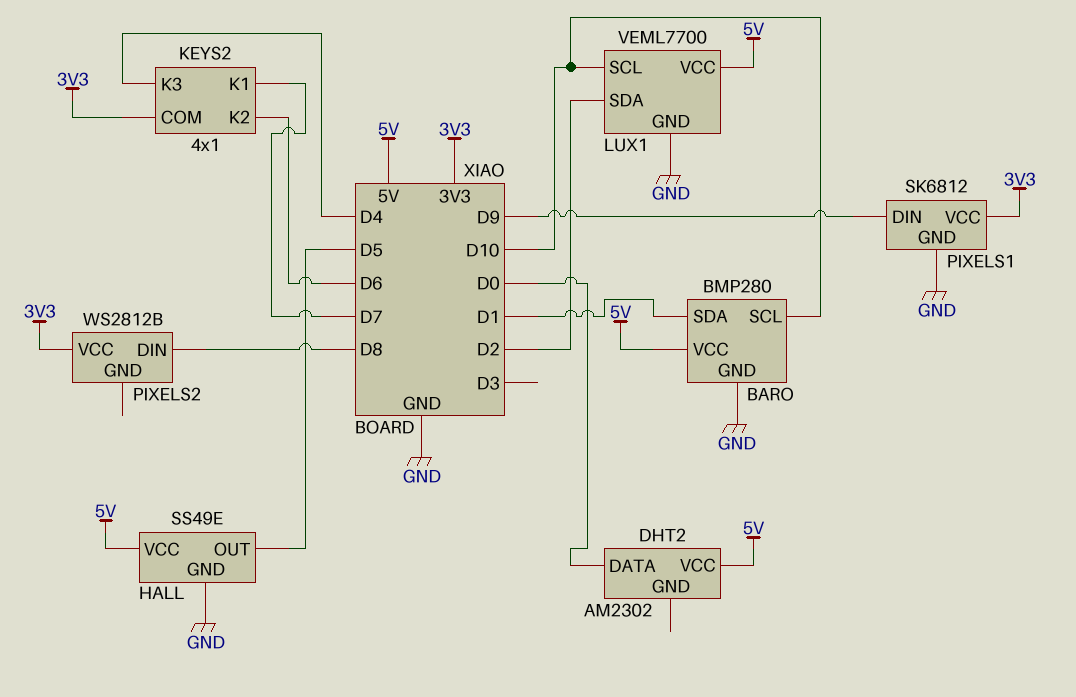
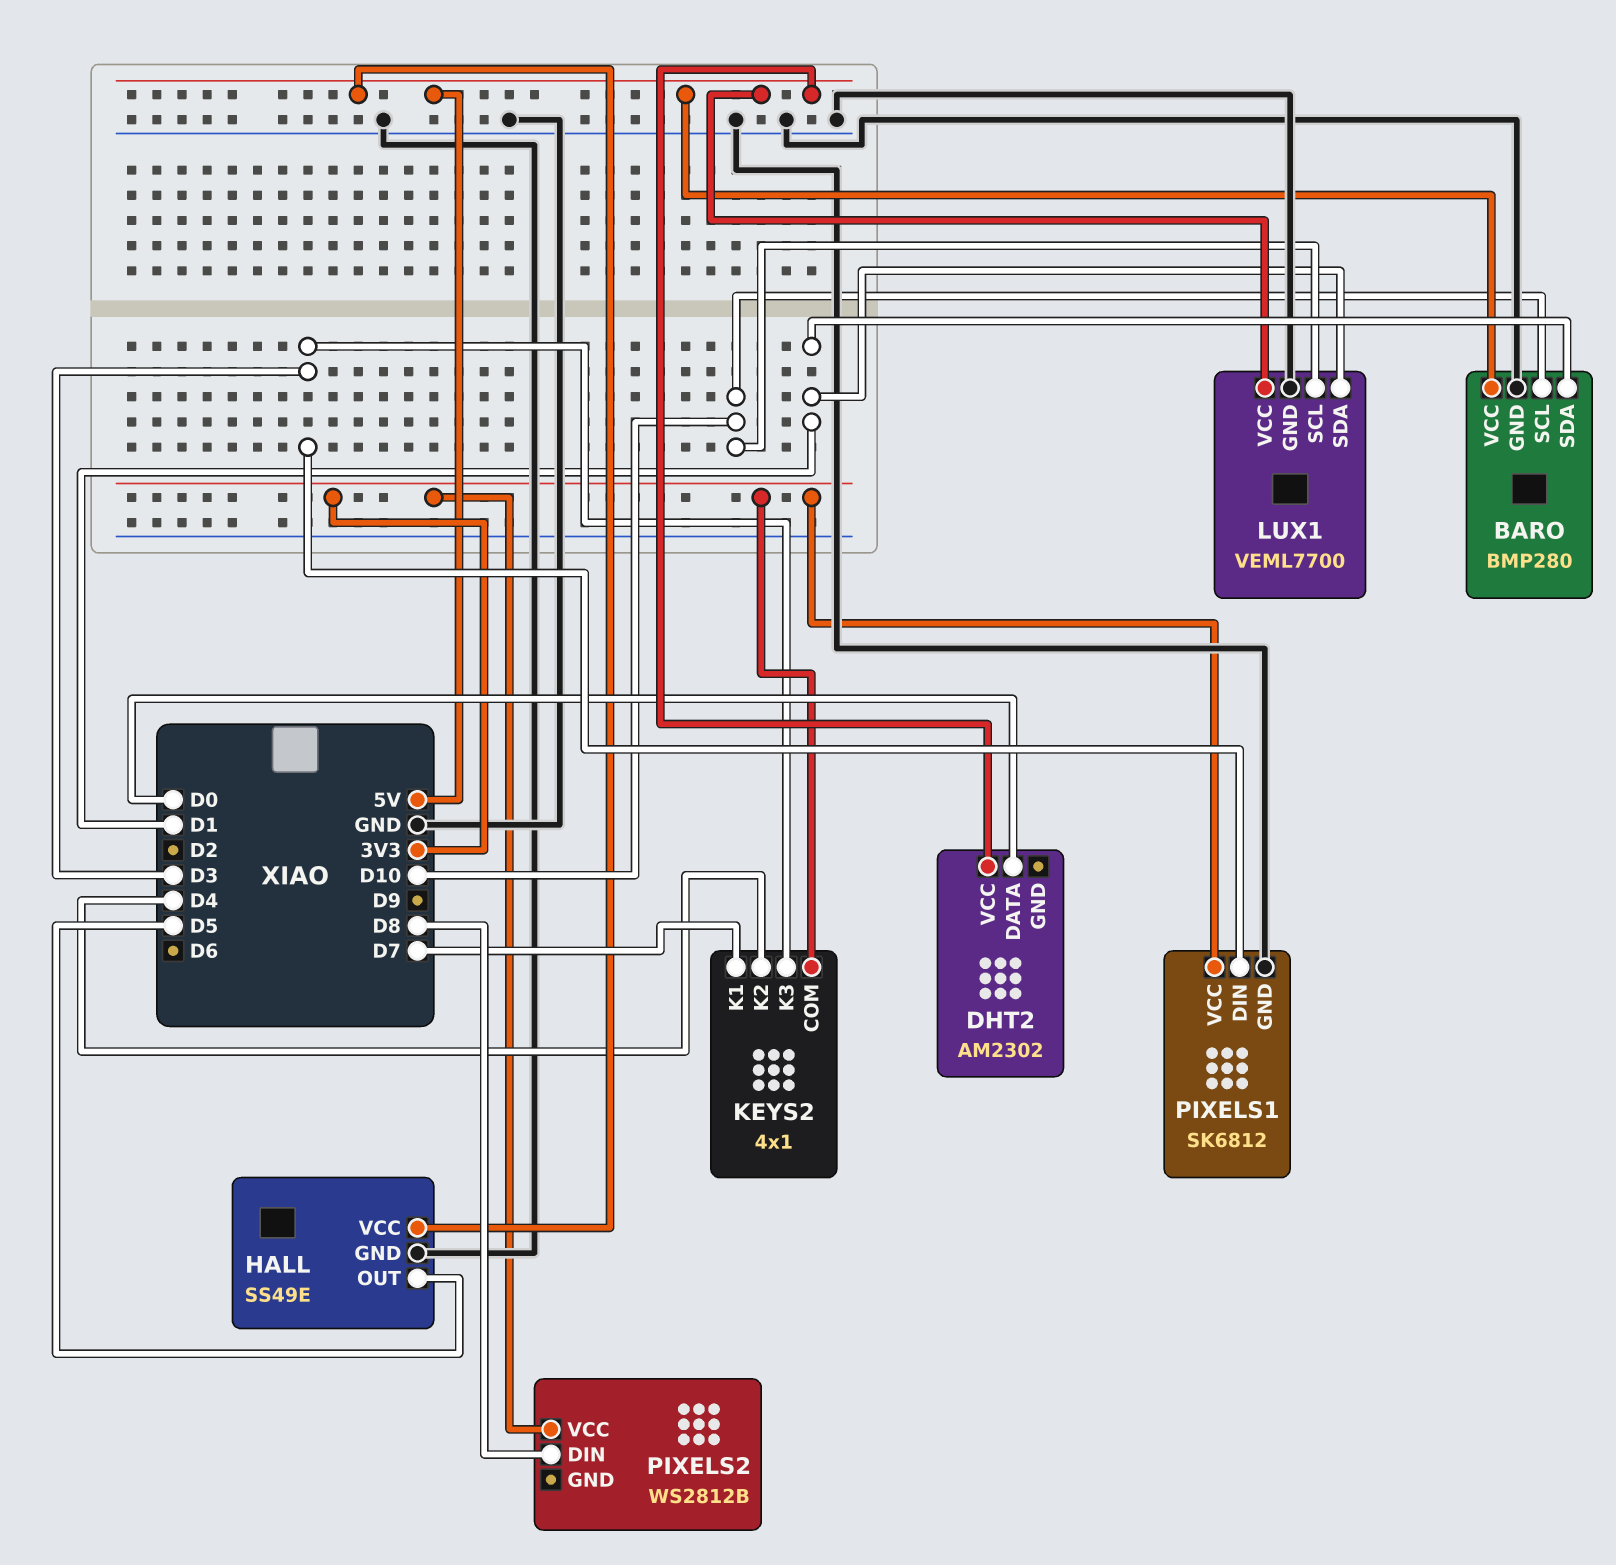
KEYS2 pin K2: D6 -> D4
KEYS2 pin K3: D4 -> D3
LUX1 pin SDA: D2 -> D1
PIXELS1 pin DIN: D9 -> D3

